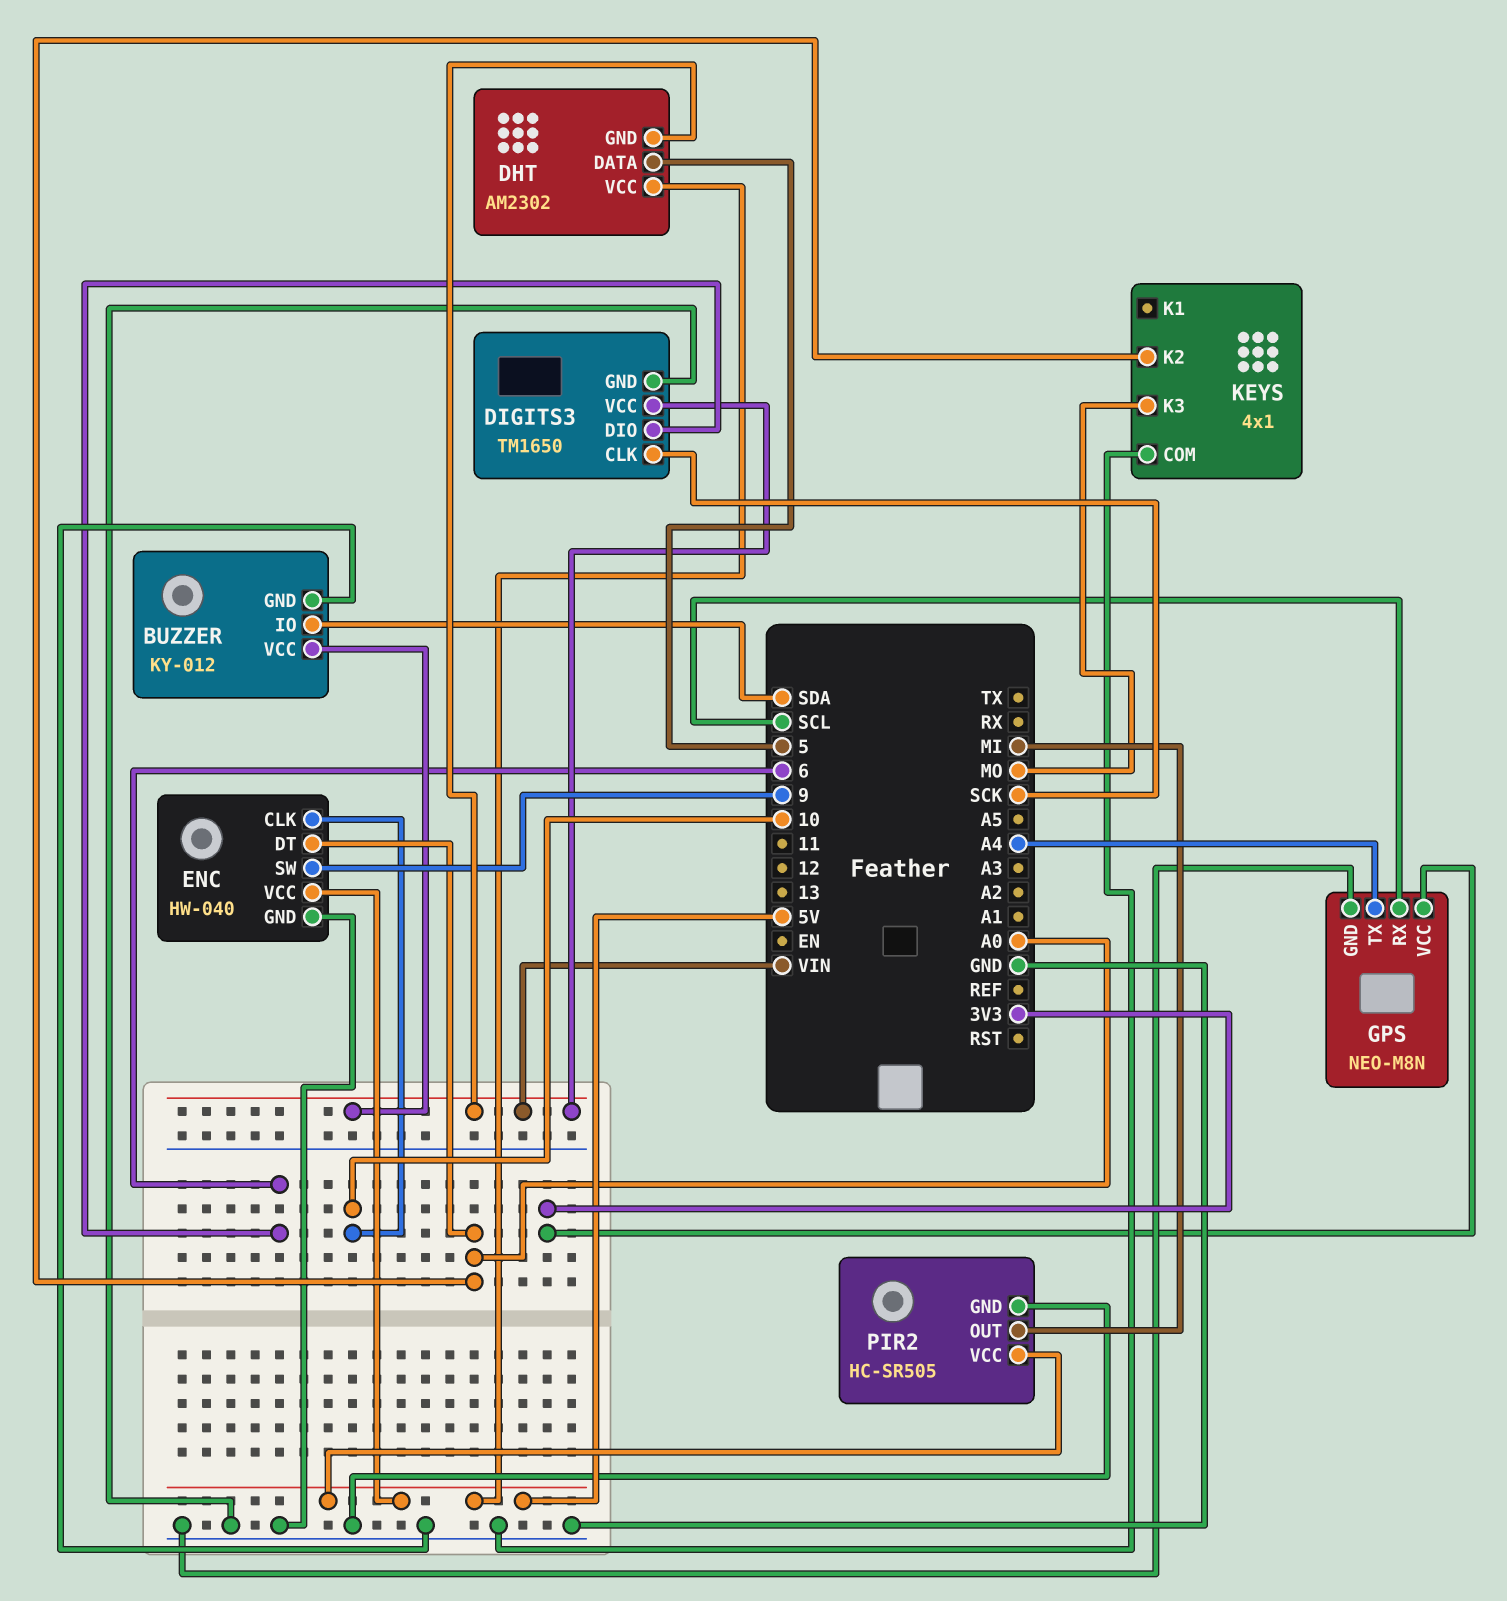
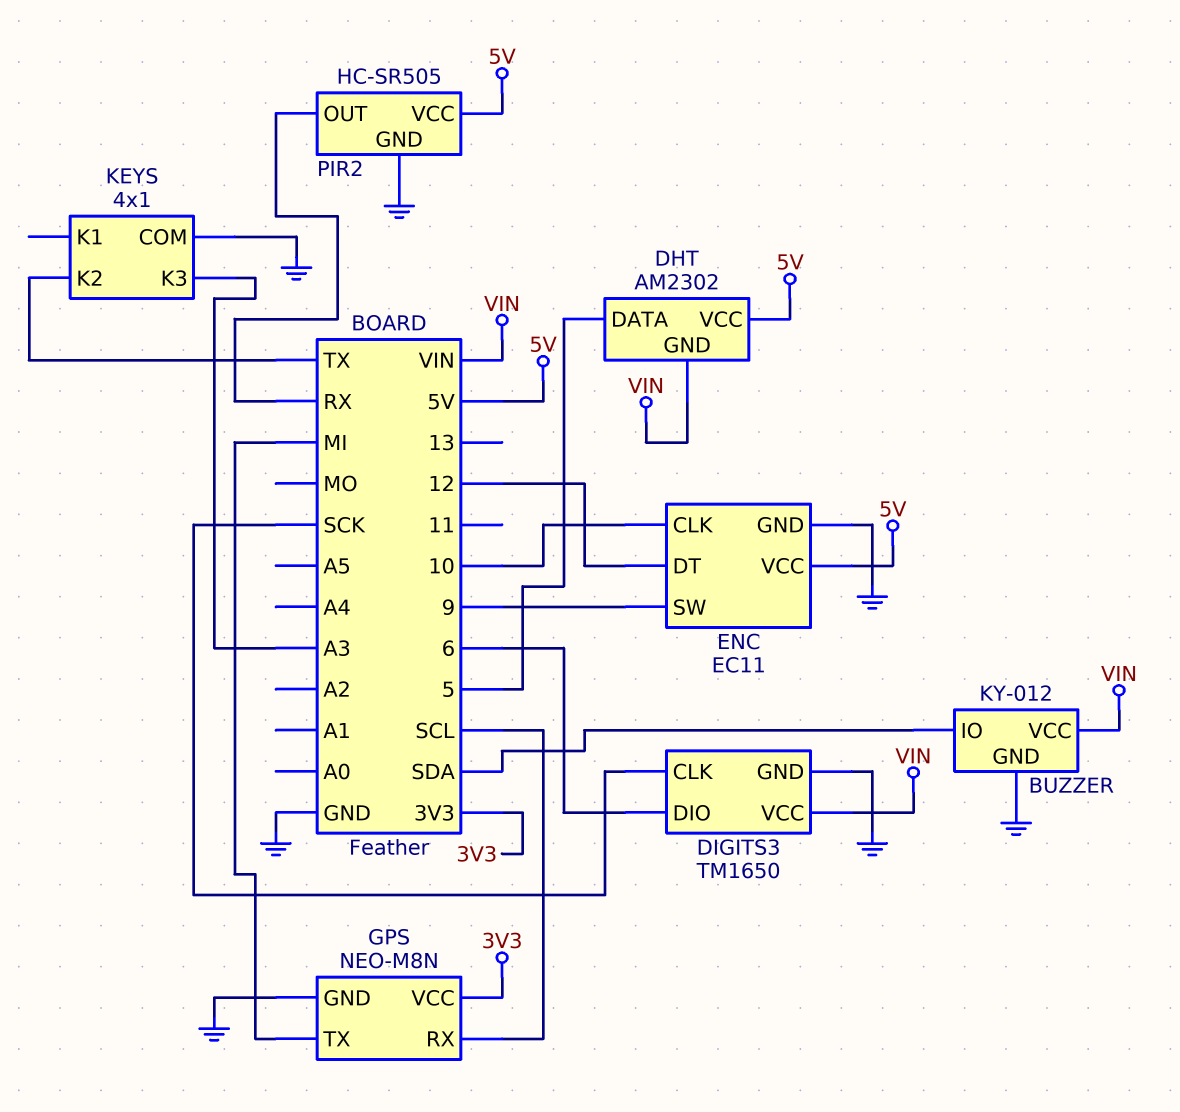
ENC: HW-040 -> EC11
ENC pin DT: A0 -> 12
GPS pin TX: A4 -> MI
KEYS pin K2: A0 -> TX
KEYS pin K3: MO -> A3
PIR2 pin OUT: MI -> RX

